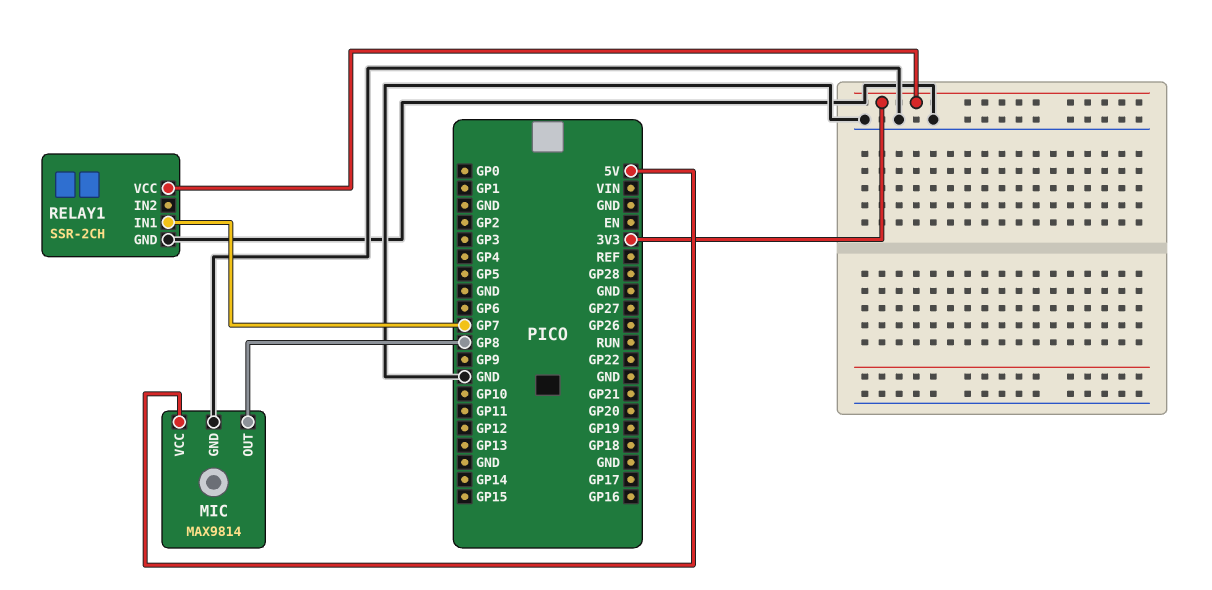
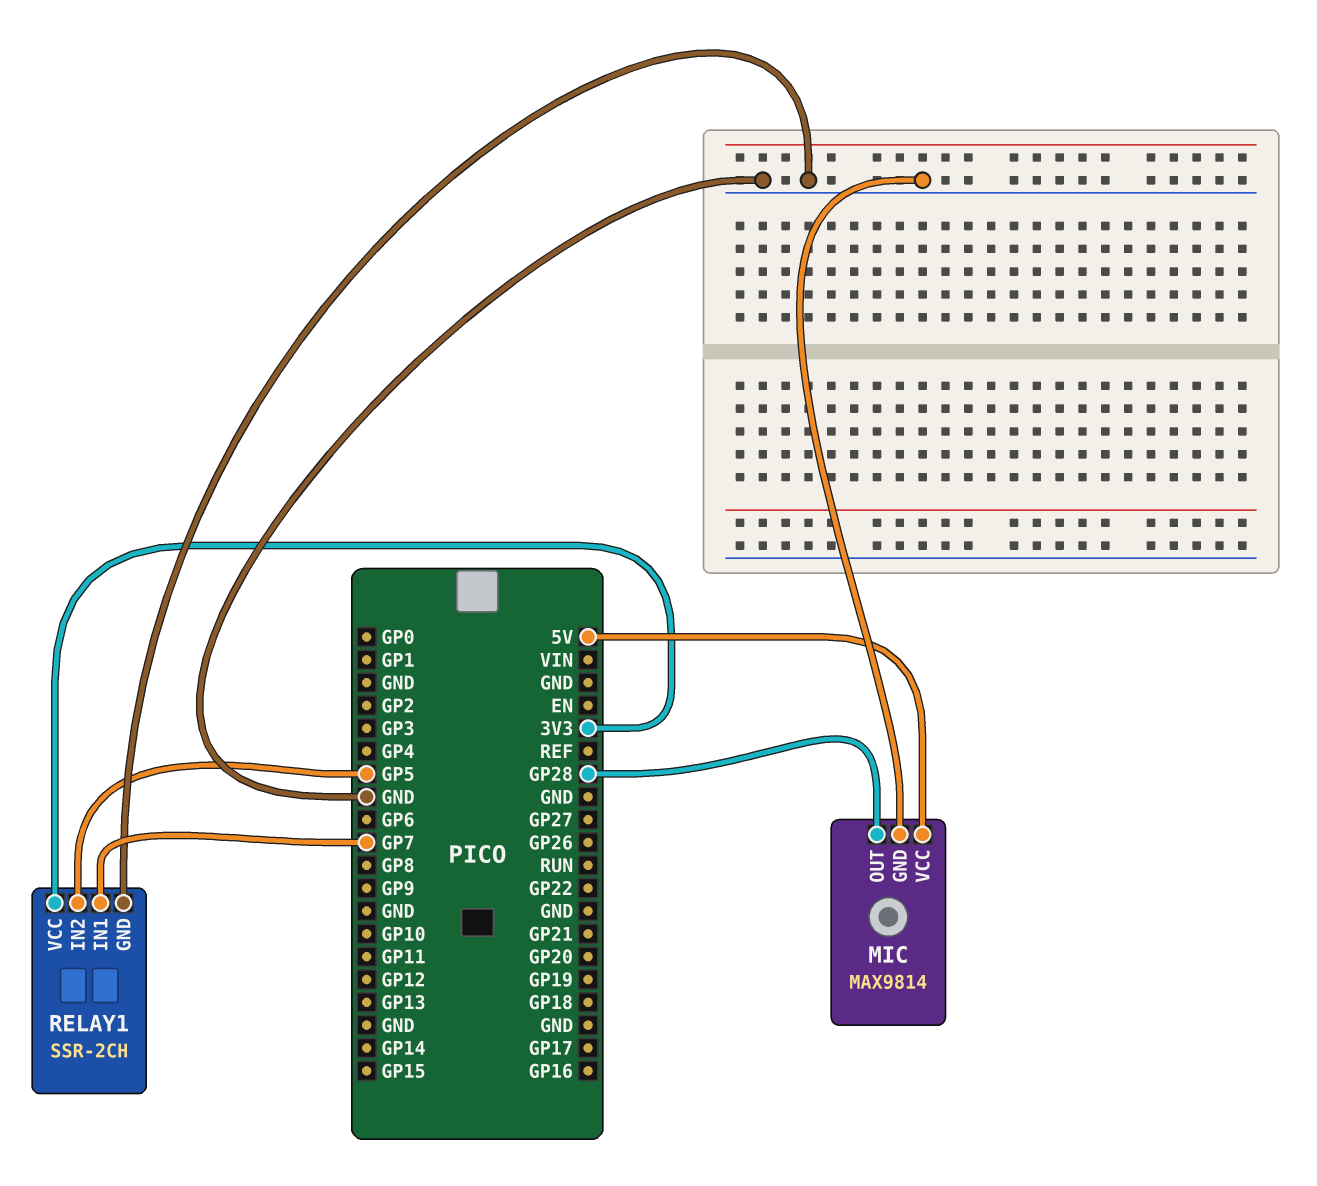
MIC pin OUT: GP8 -> GP28
RELAY1 pin IN2: none -> GP5

